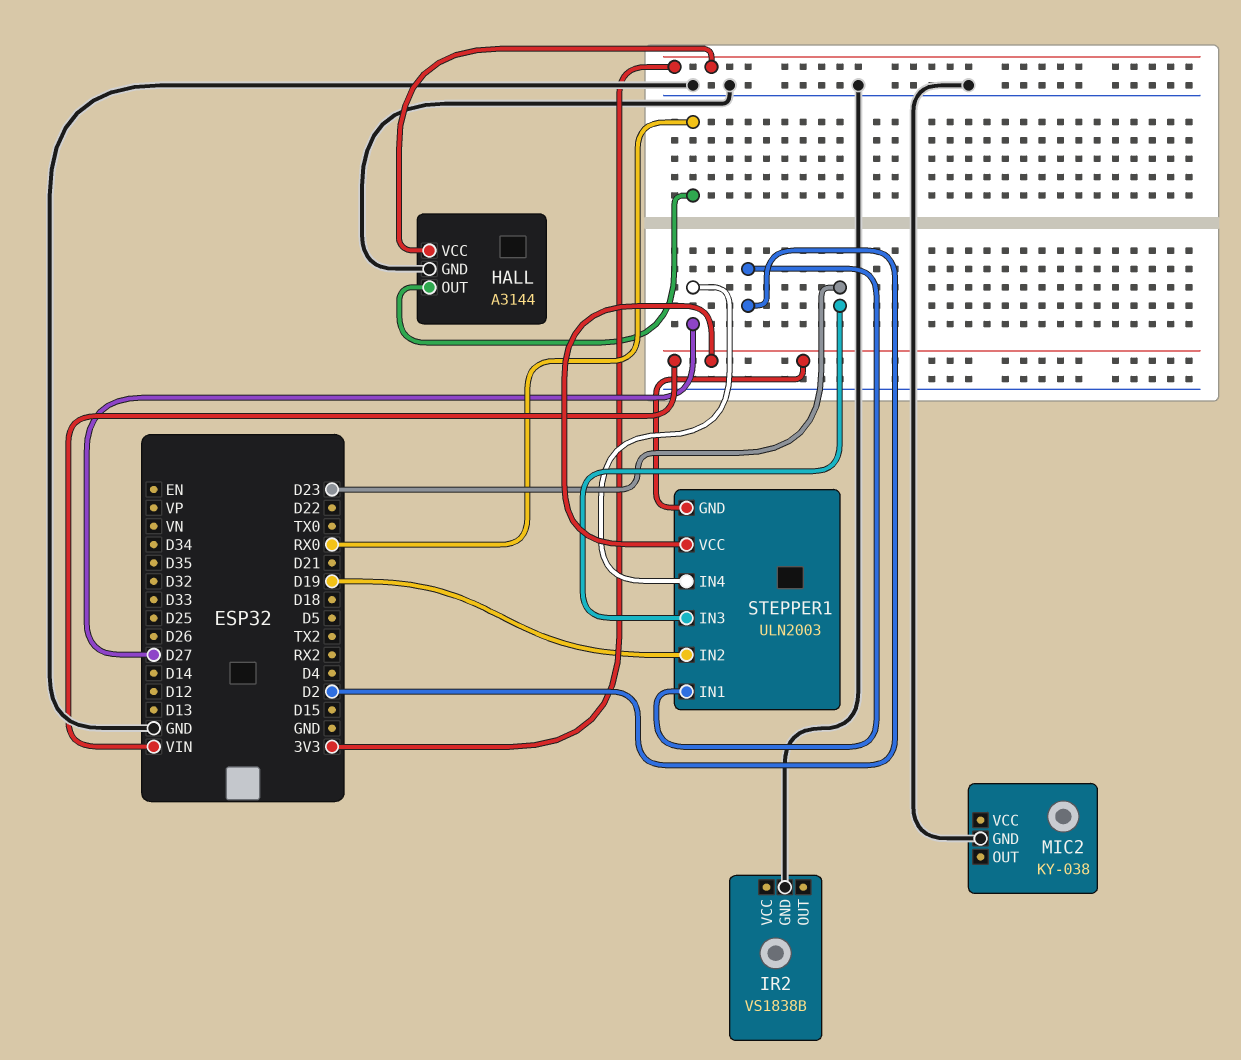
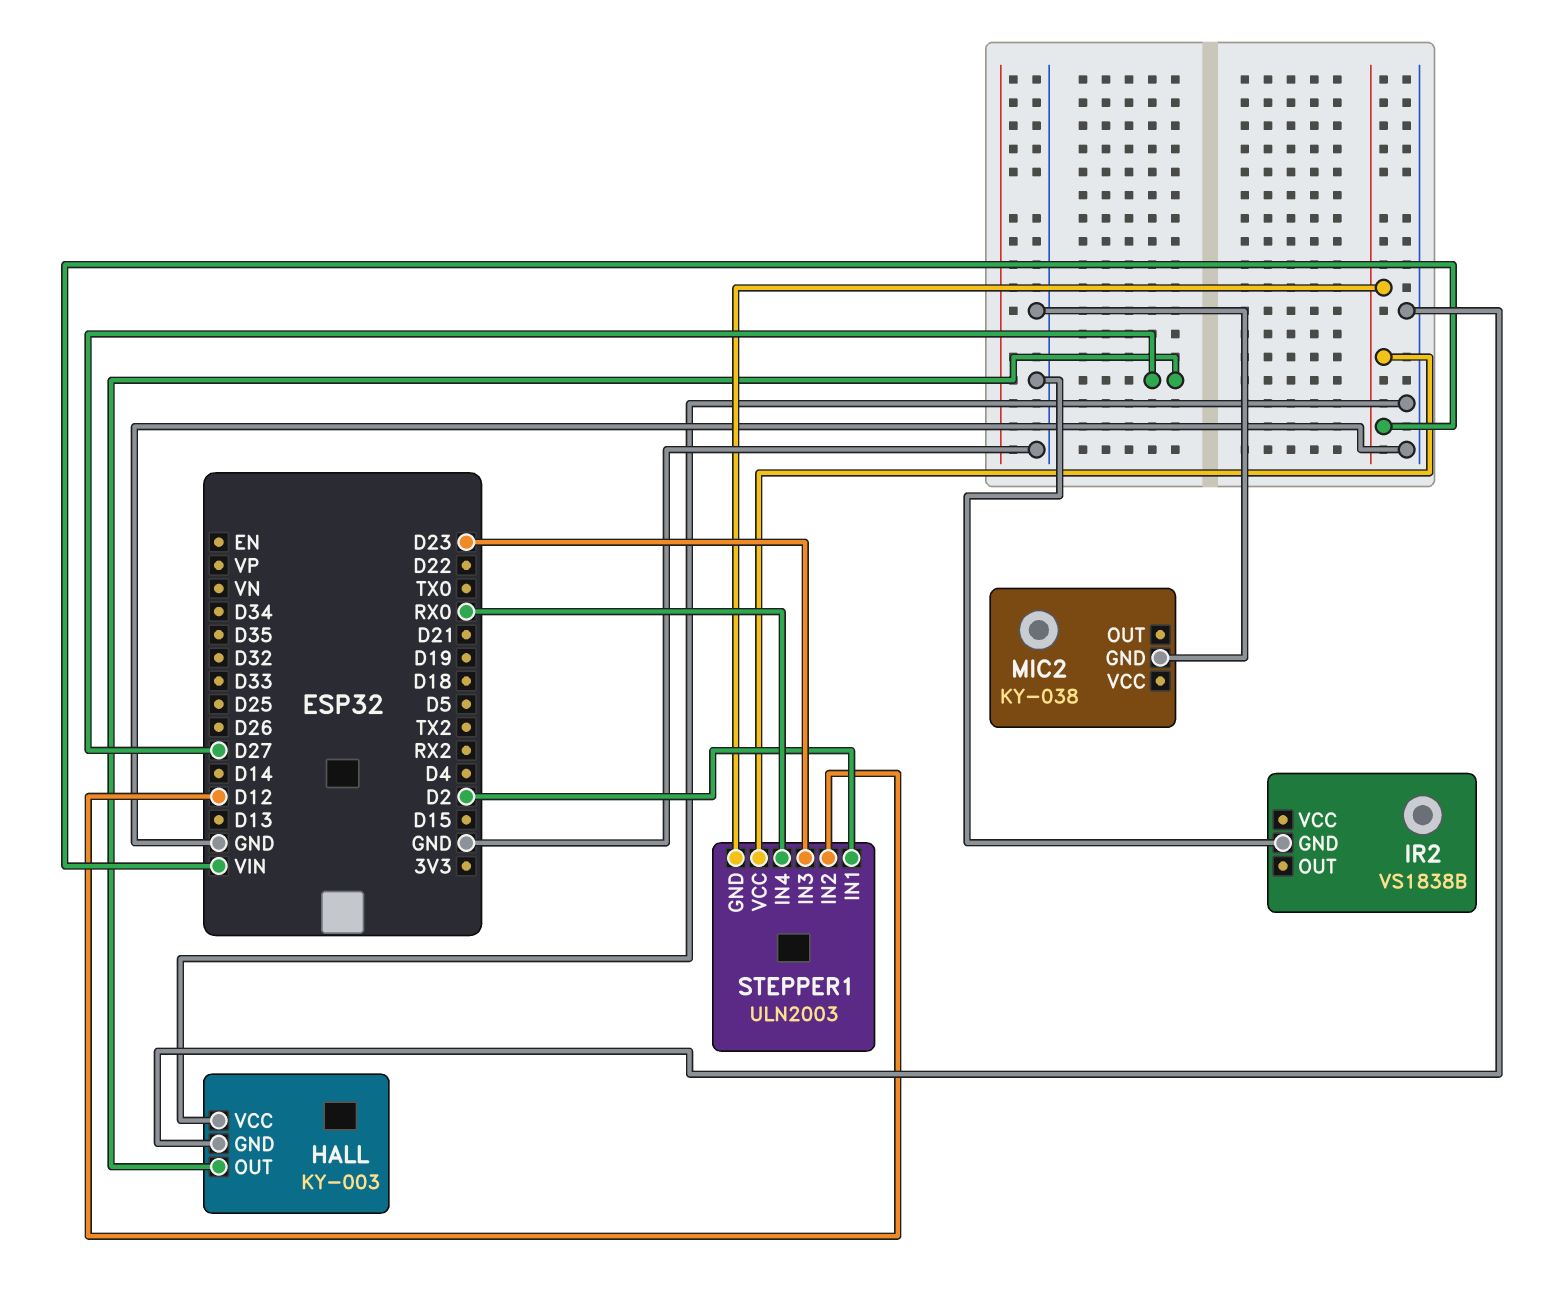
HALL: A3144 -> KY-003
HALL pin OUT: RX0 -> D27
HALL pin VCC: 3V3 -> GND
STEPPER1 pin IN2: D19 -> D12
STEPPER1 pin IN4: D27 -> RX0

